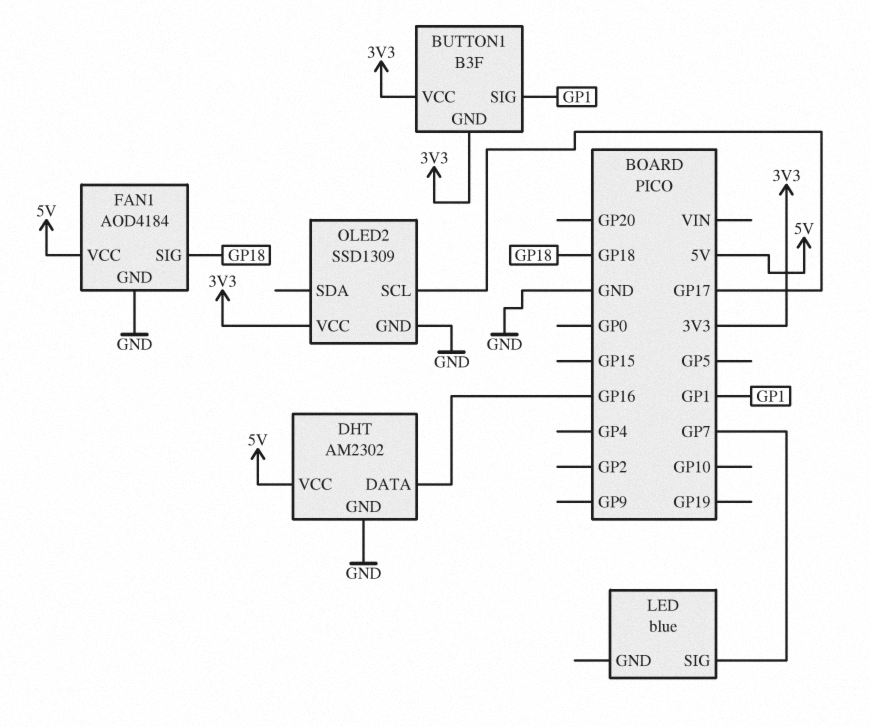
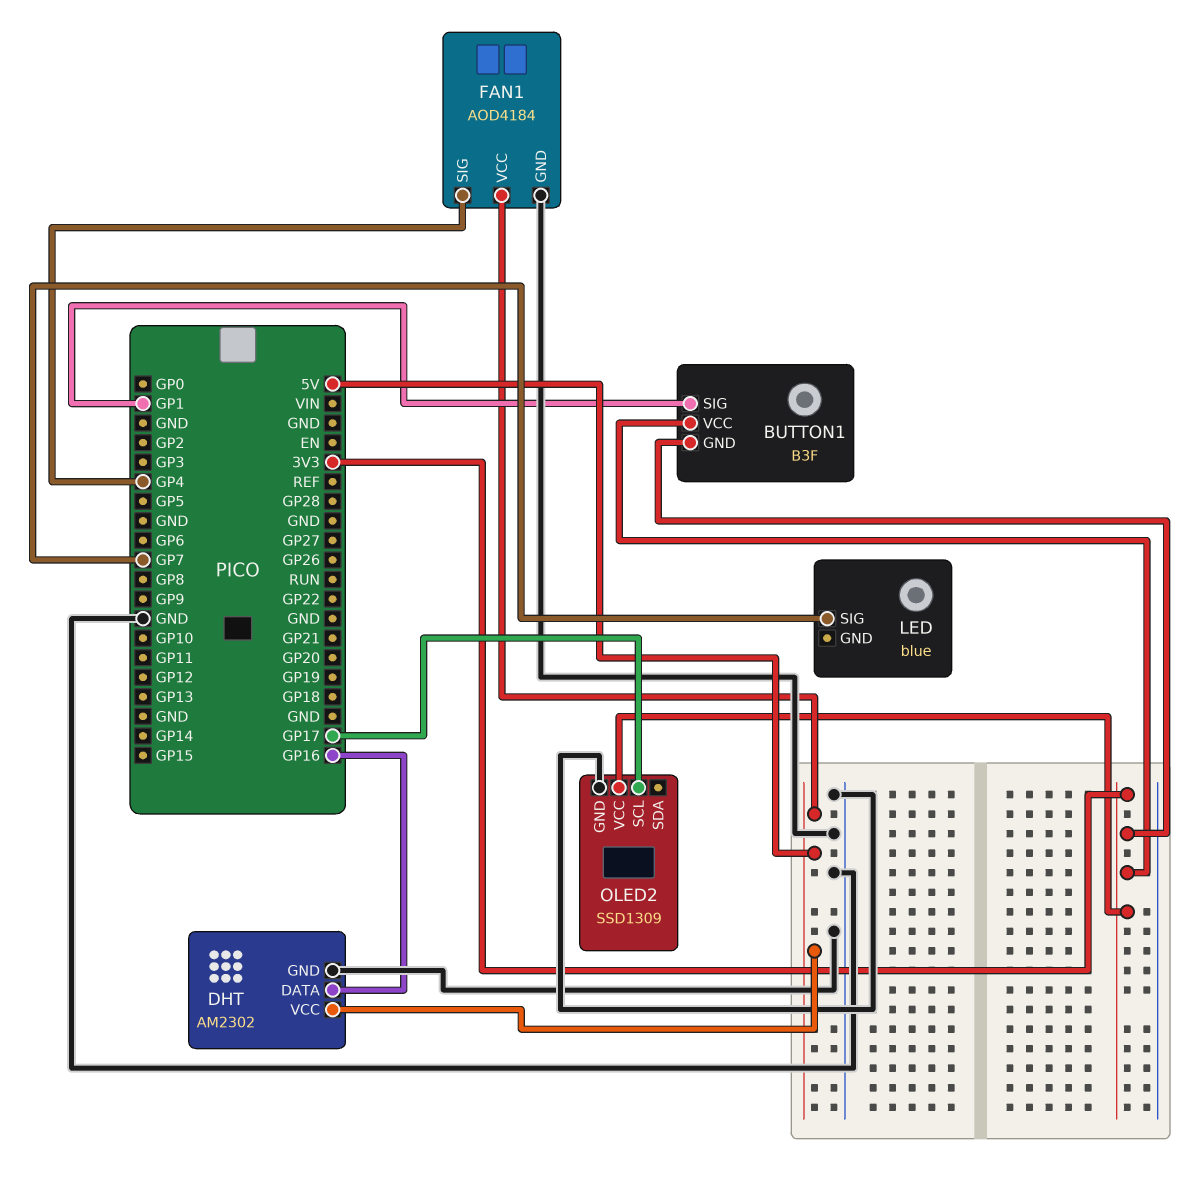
FAN1 pin SIG: GP18 -> GP4

